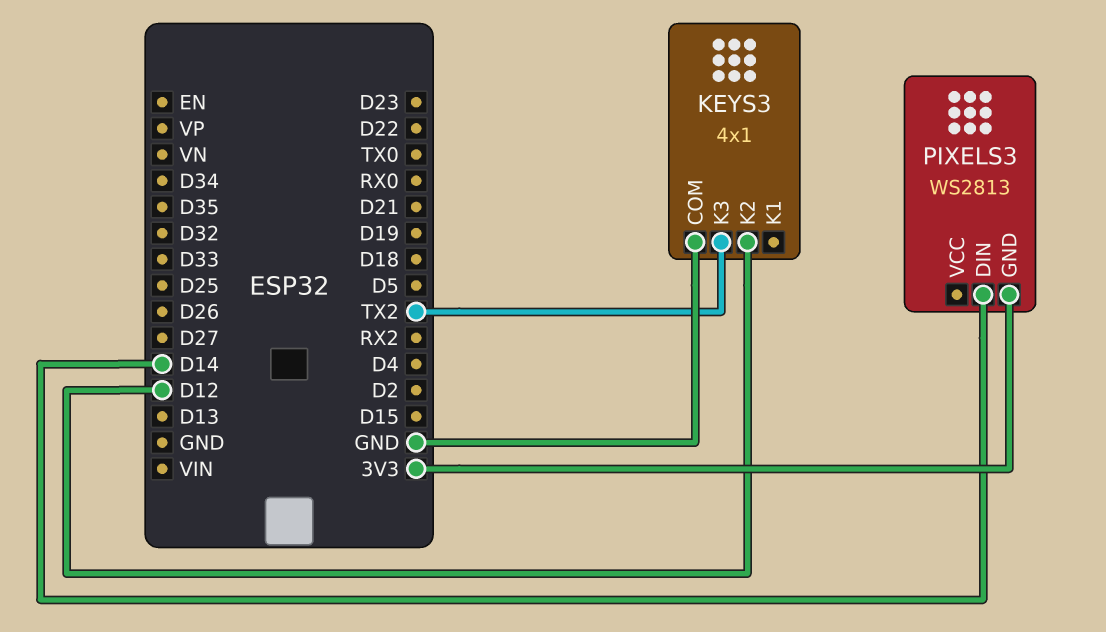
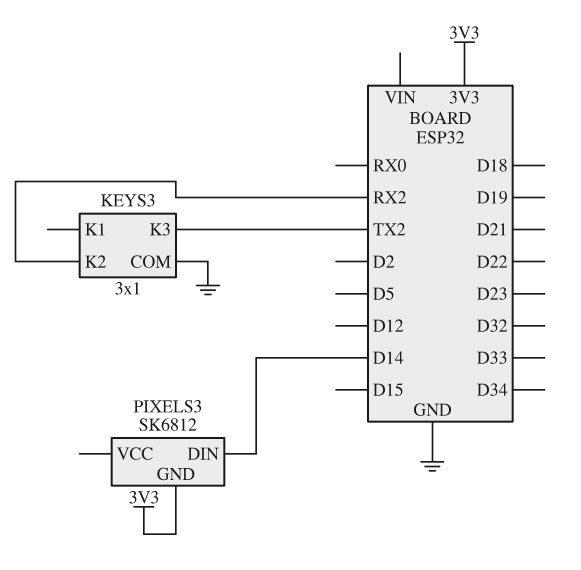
KEYS3: 4x1 -> 3x1
KEYS3 pin K2: D12 -> RX2
PIXELS3: WS2813 -> SK6812

